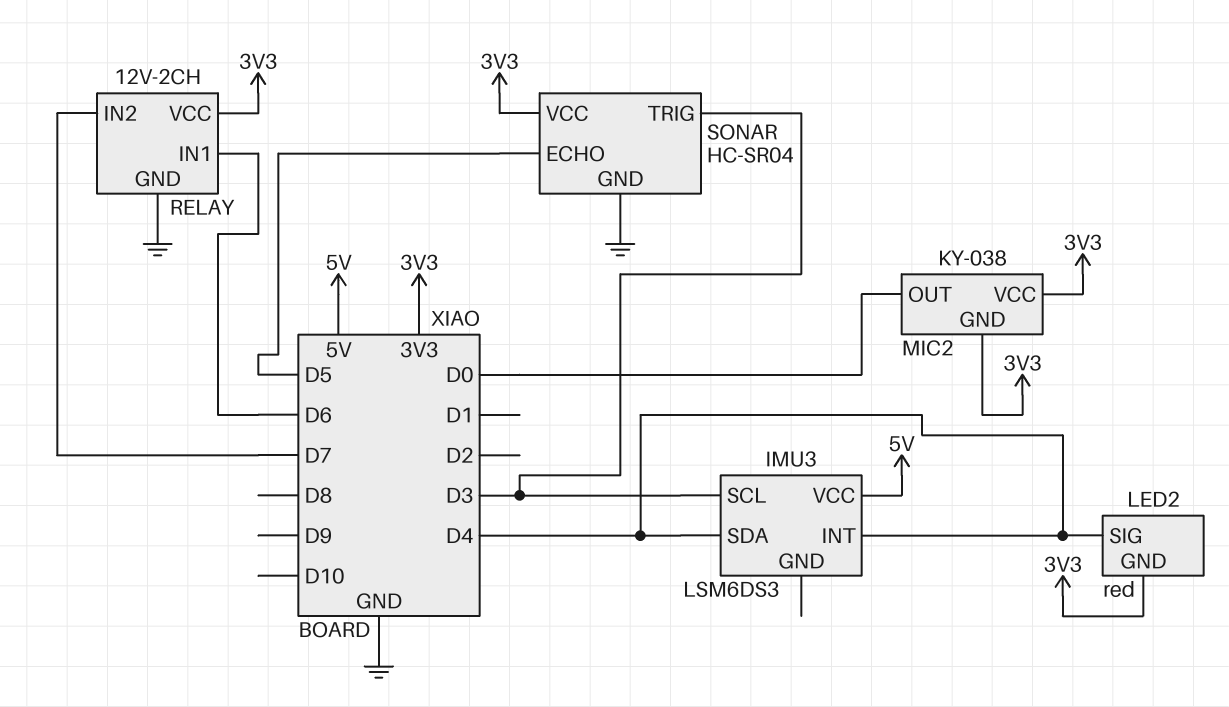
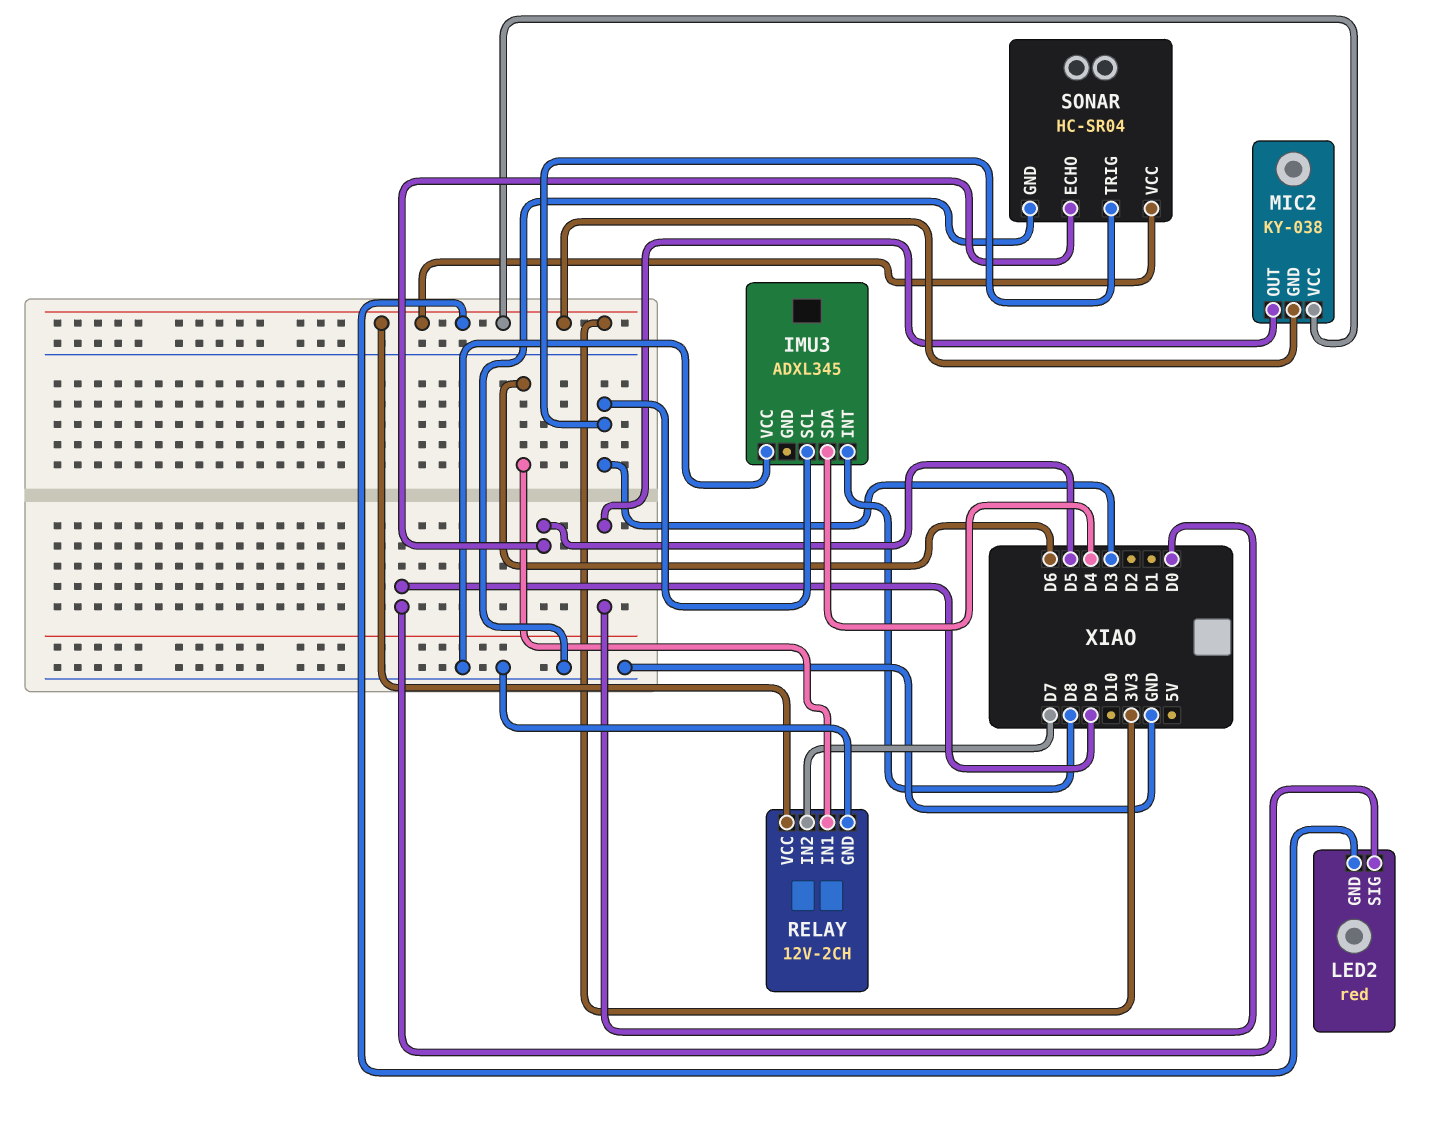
IMU3: LSM6DS3 -> ADXL345
IMU3 pin INT: D4 -> D8
IMU3 pin VCC: 5V -> GND
LED2 pin SIG: D4 -> D9

